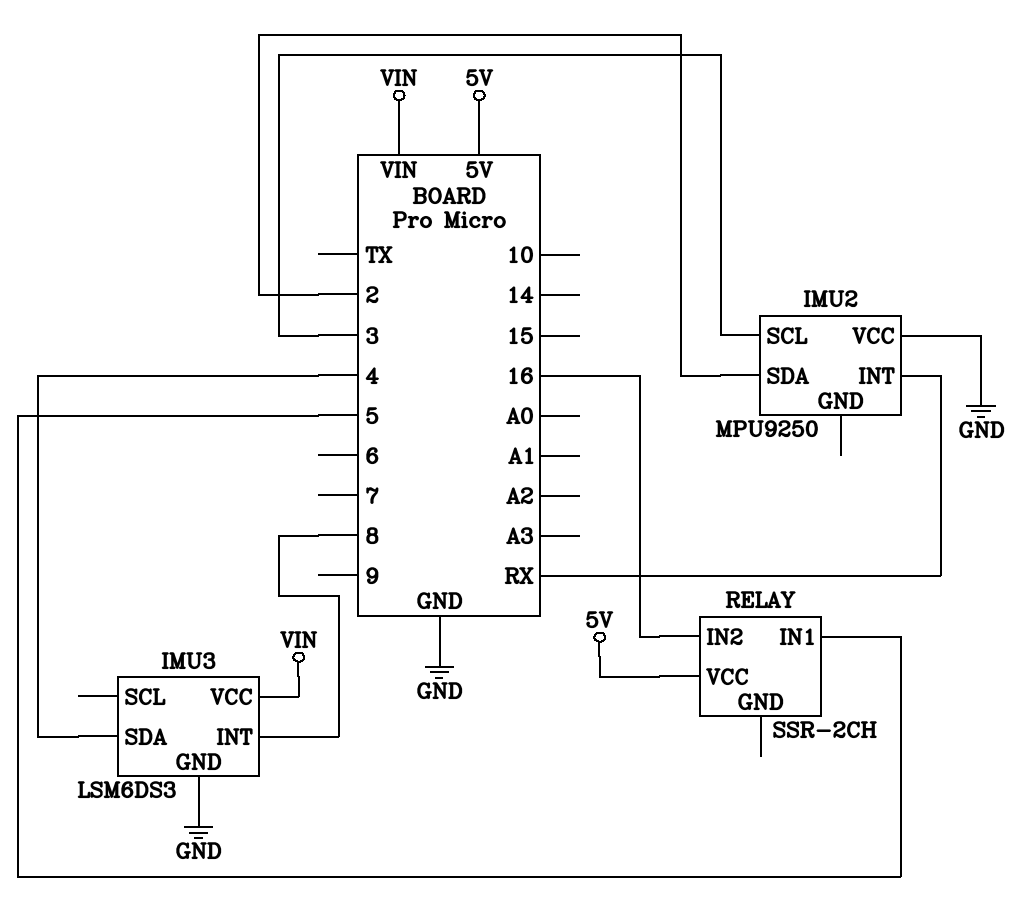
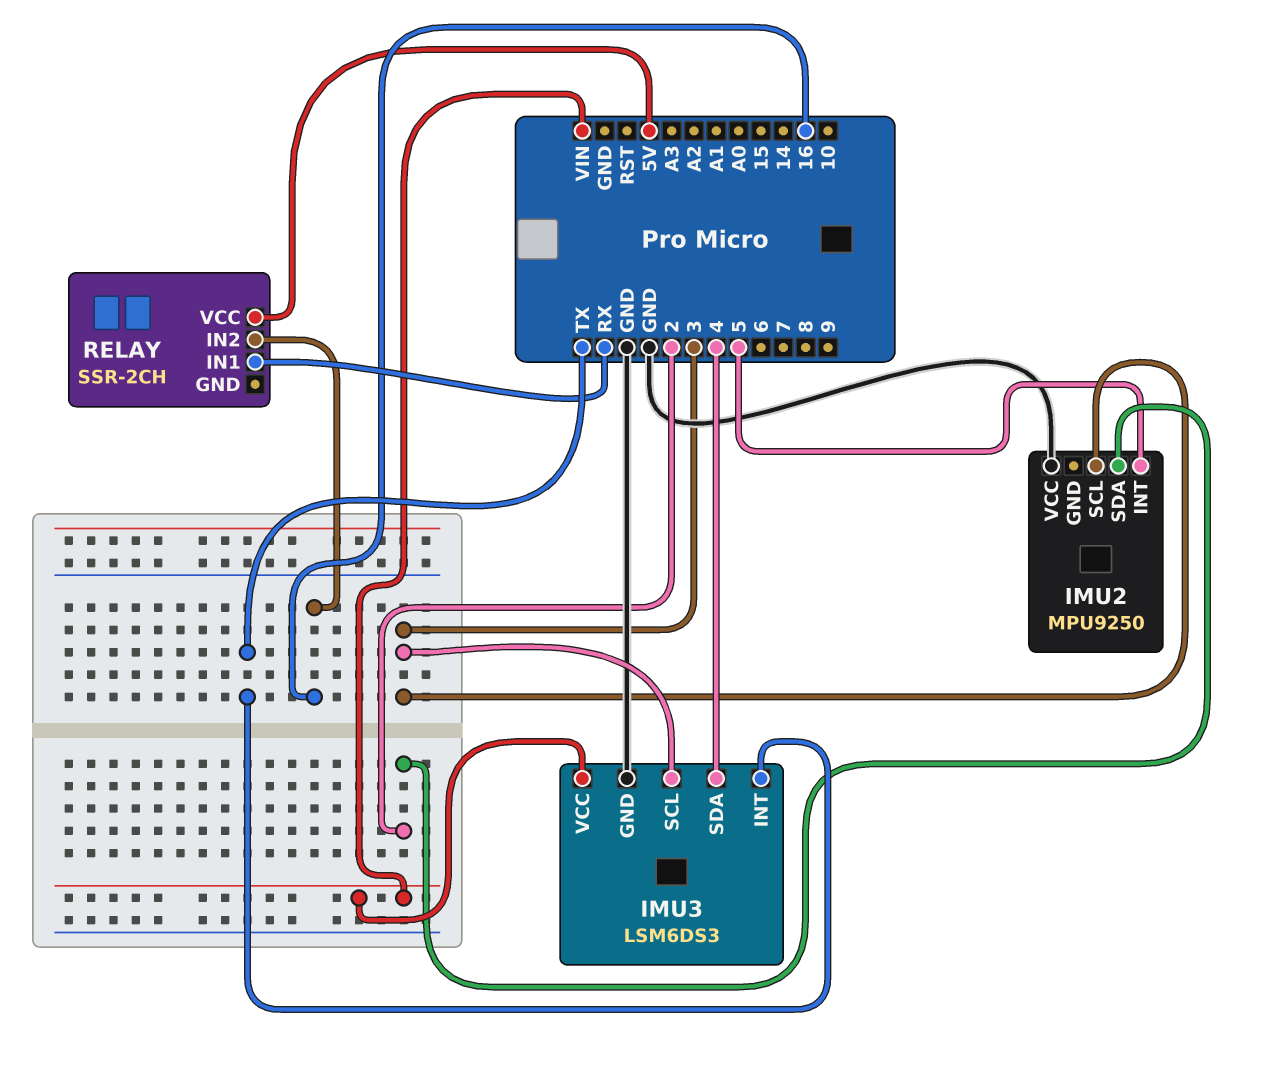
IMU2 pin INT: RX -> 5
IMU3 pin INT: 8 -> TX
IMU3 pin SCL: none -> 3
RELAY pin IN1: 5 -> RX

